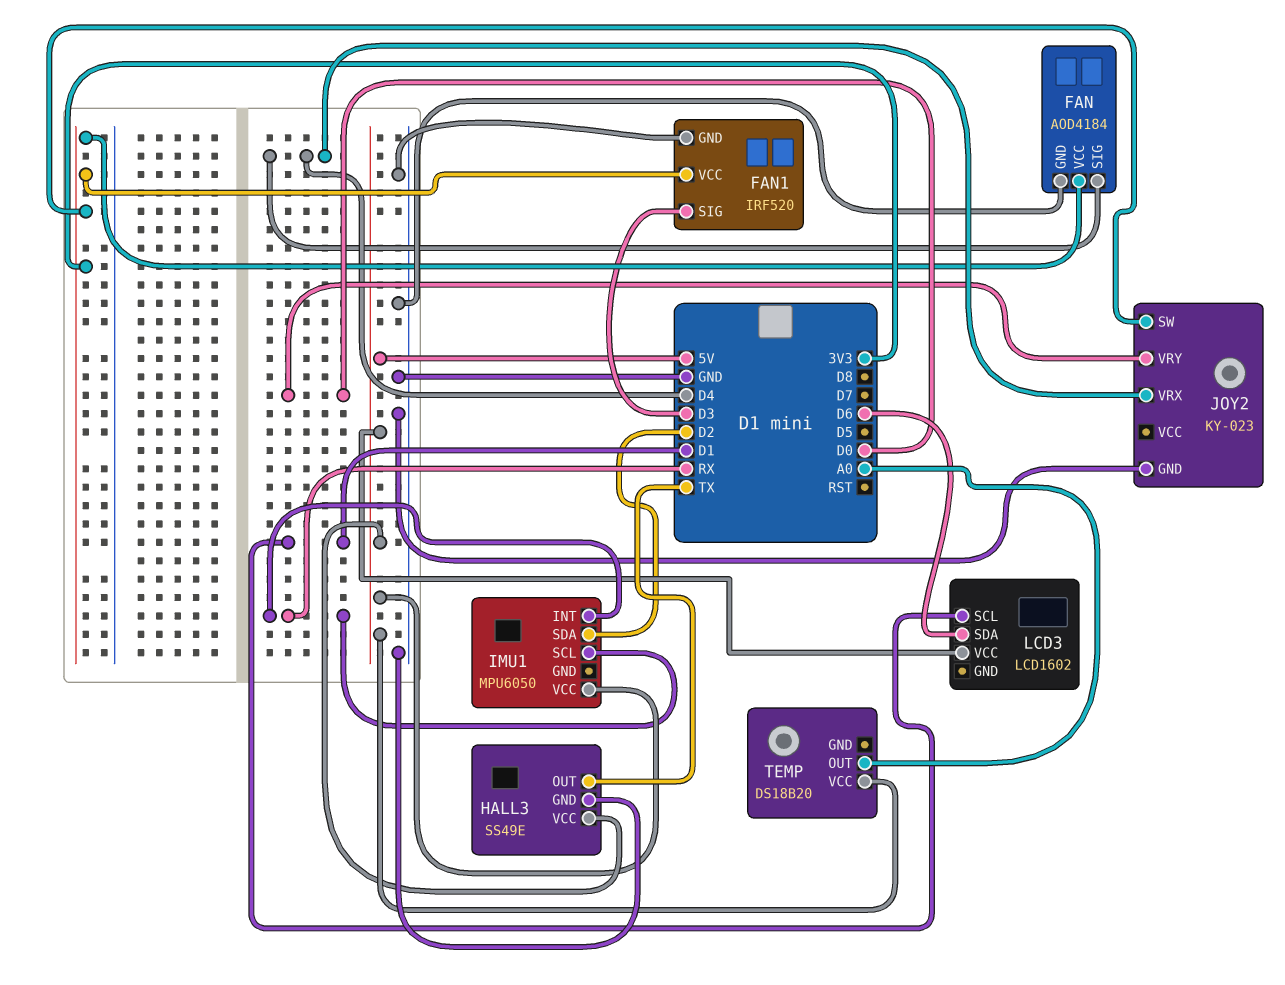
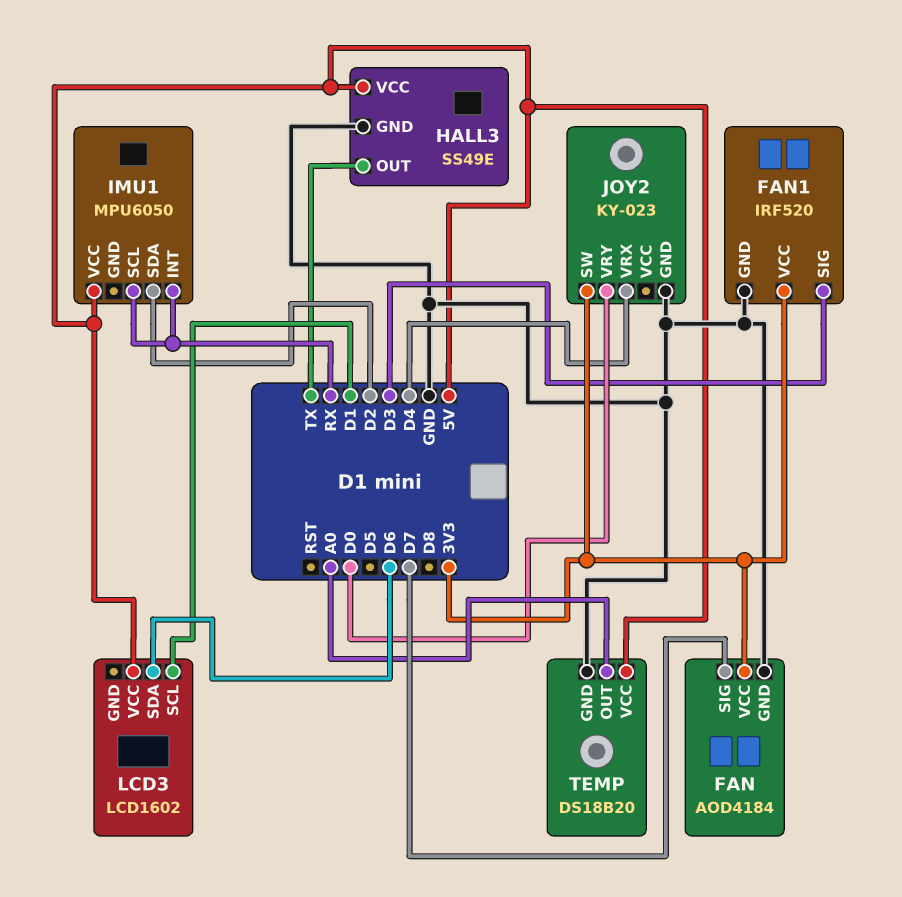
FAN pin SIG: D4 -> D7
TEMP pin GND: none -> GND

